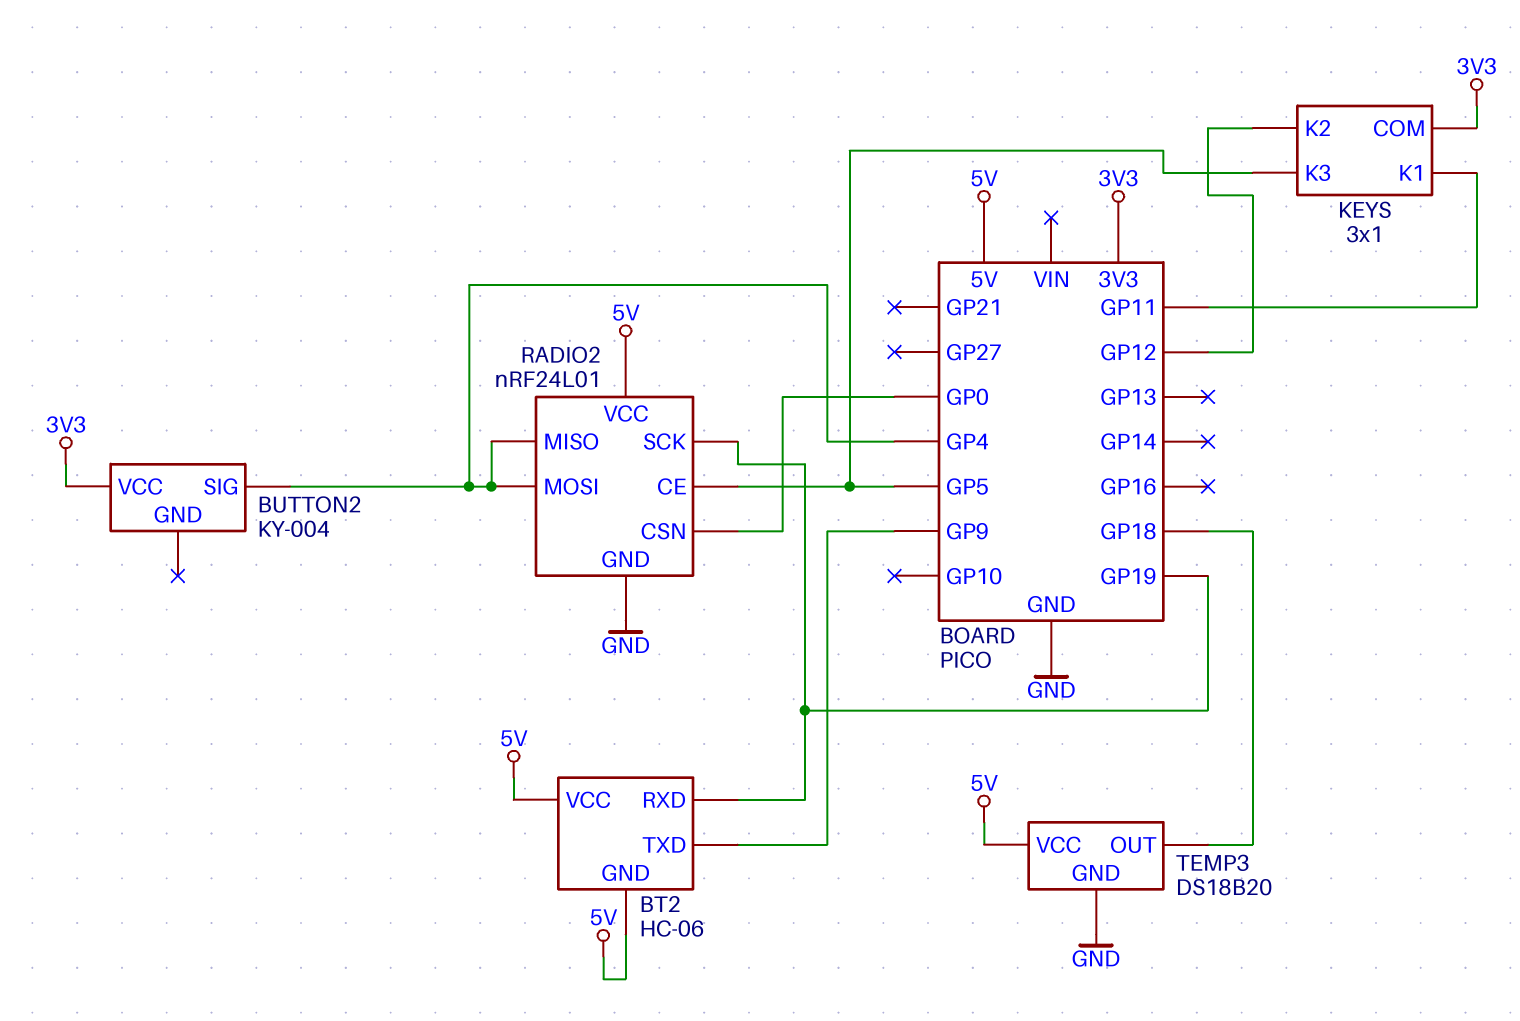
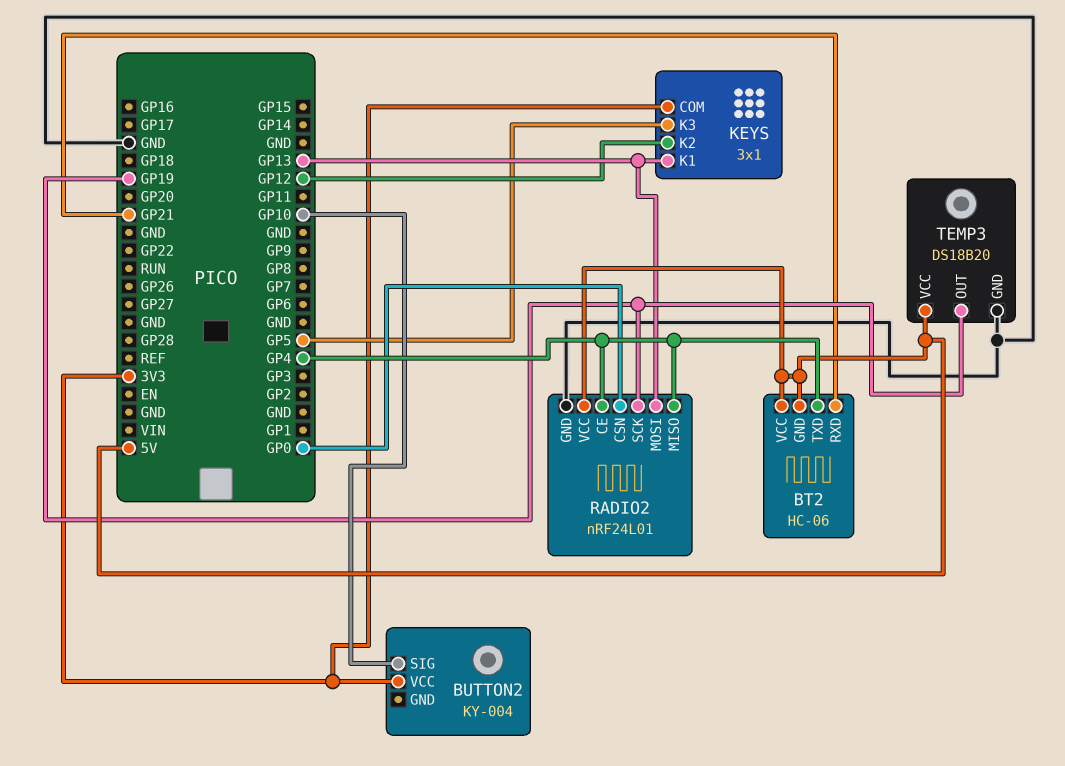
BT2 pin RXD: GP19 -> GP21
BT2 pin TXD: GP9 -> GP4
BUTTON2 pin SIG: GP4 -> GP10
KEYS pin K1: GP11 -> GP13
RADIO2 pin CE: GP5 -> GP4
RADIO2 pin MOSI: GP4 -> GP13
TEMP3 pin OUT: GP18 -> GP19

